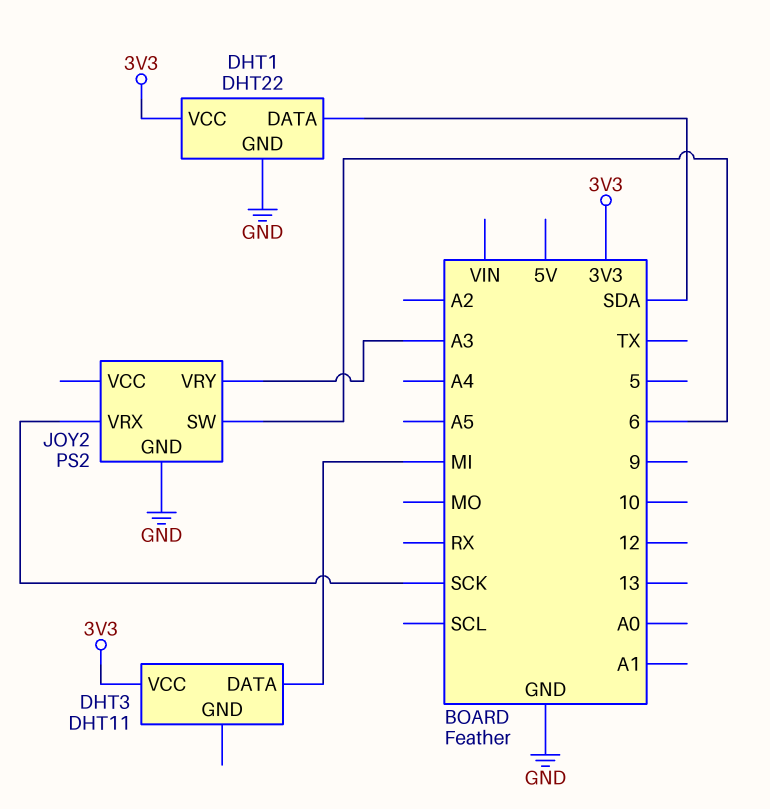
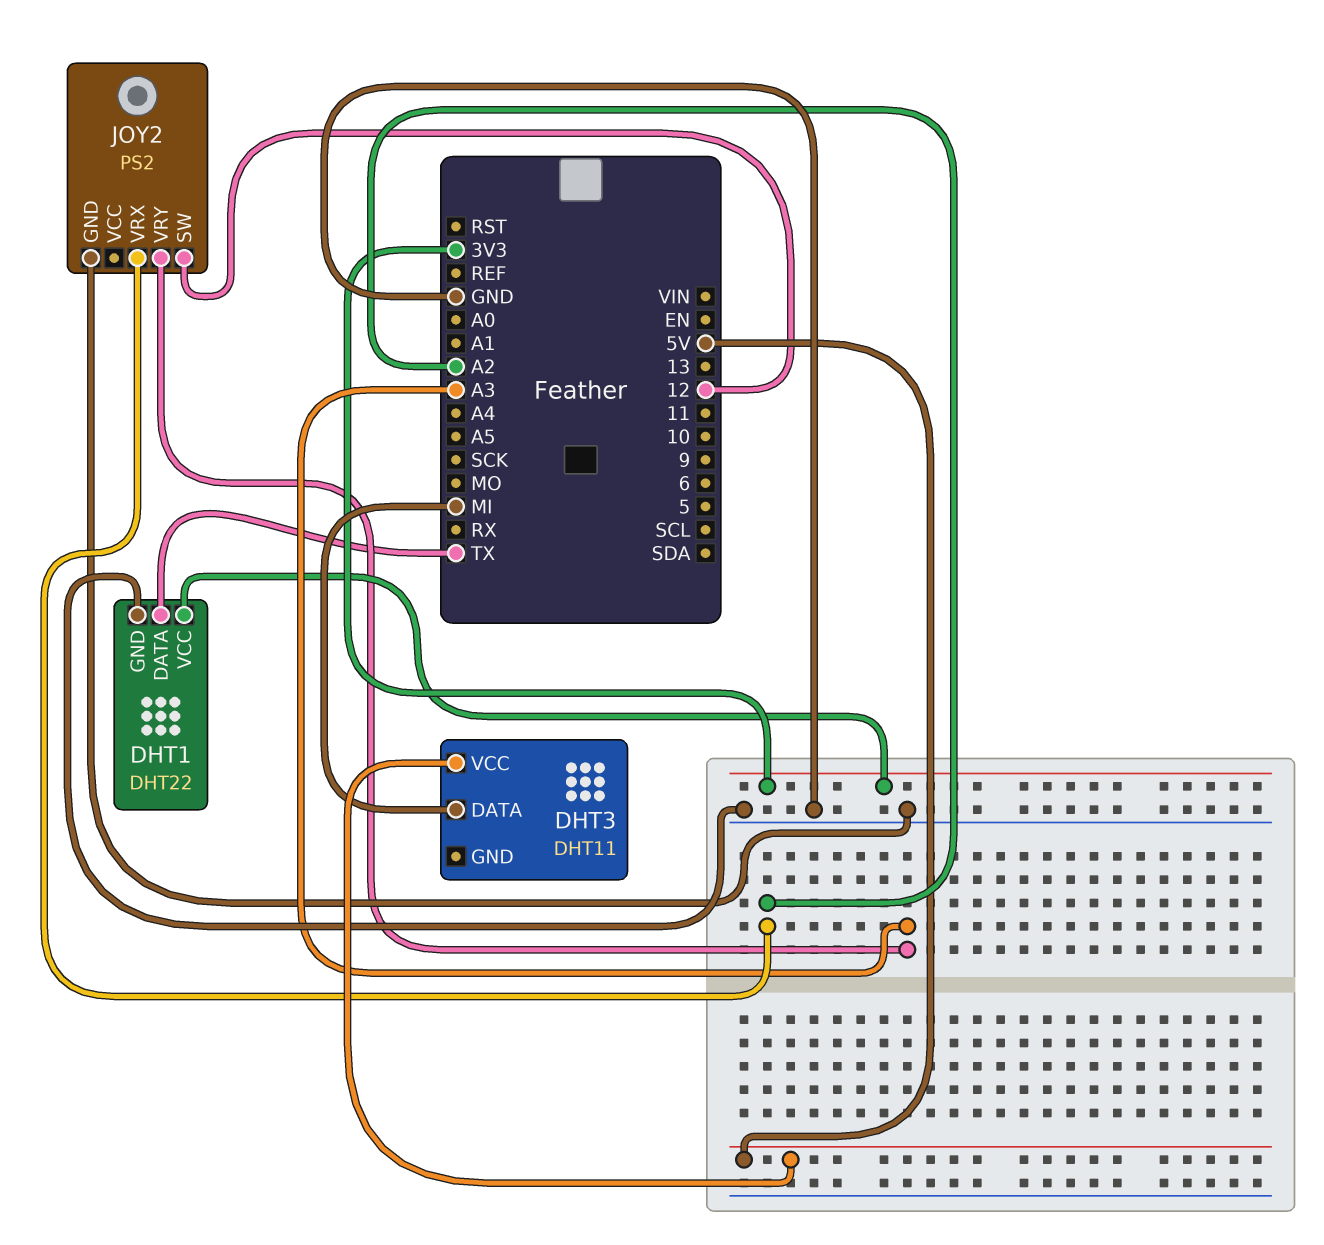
DHT1 pin DATA: SDA -> TX
DHT3 pin VCC: 3V3 -> 5V
JOY2 pin SW: 6 -> 12
JOY2 pin VRX: SCK -> A2

